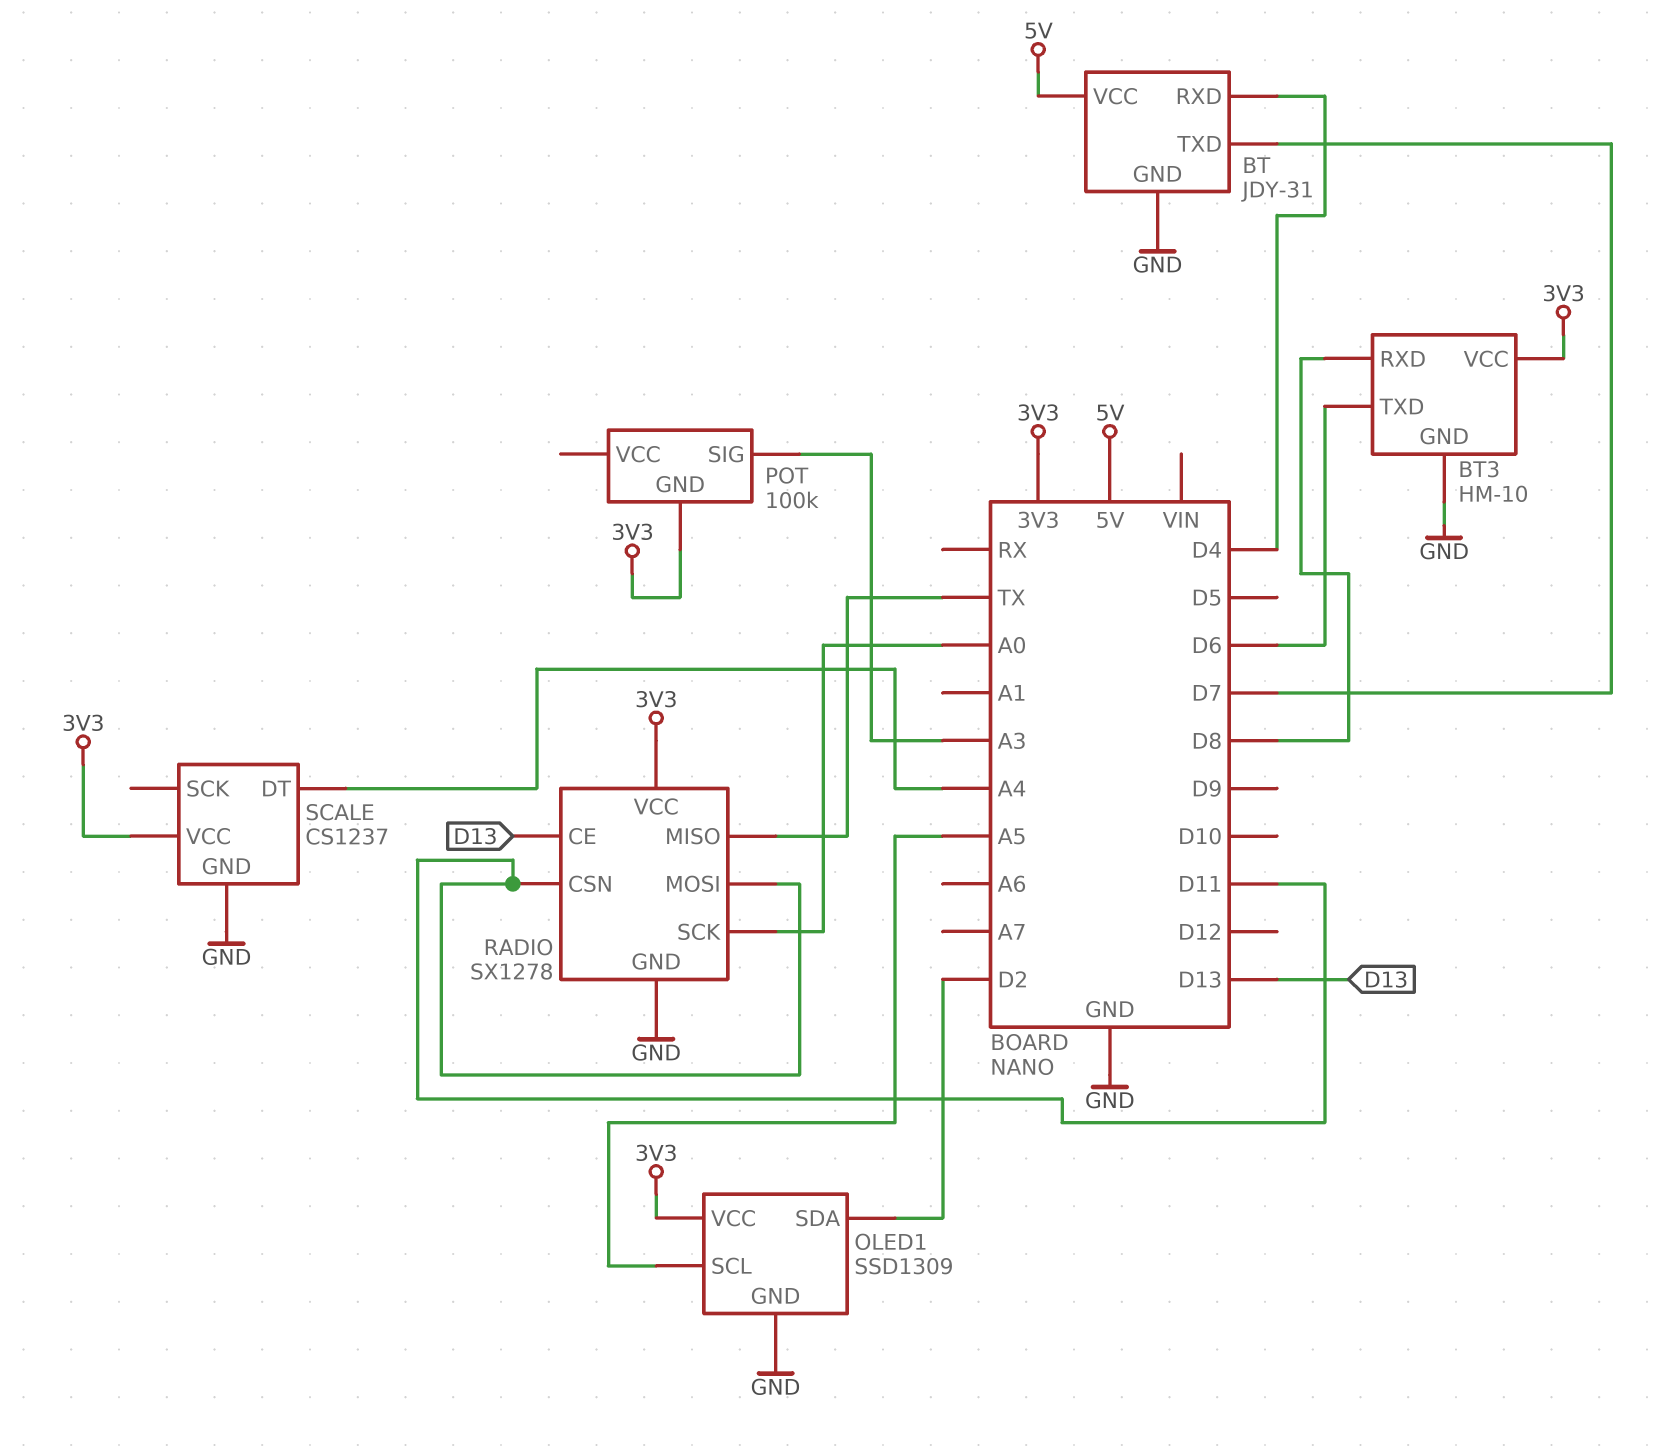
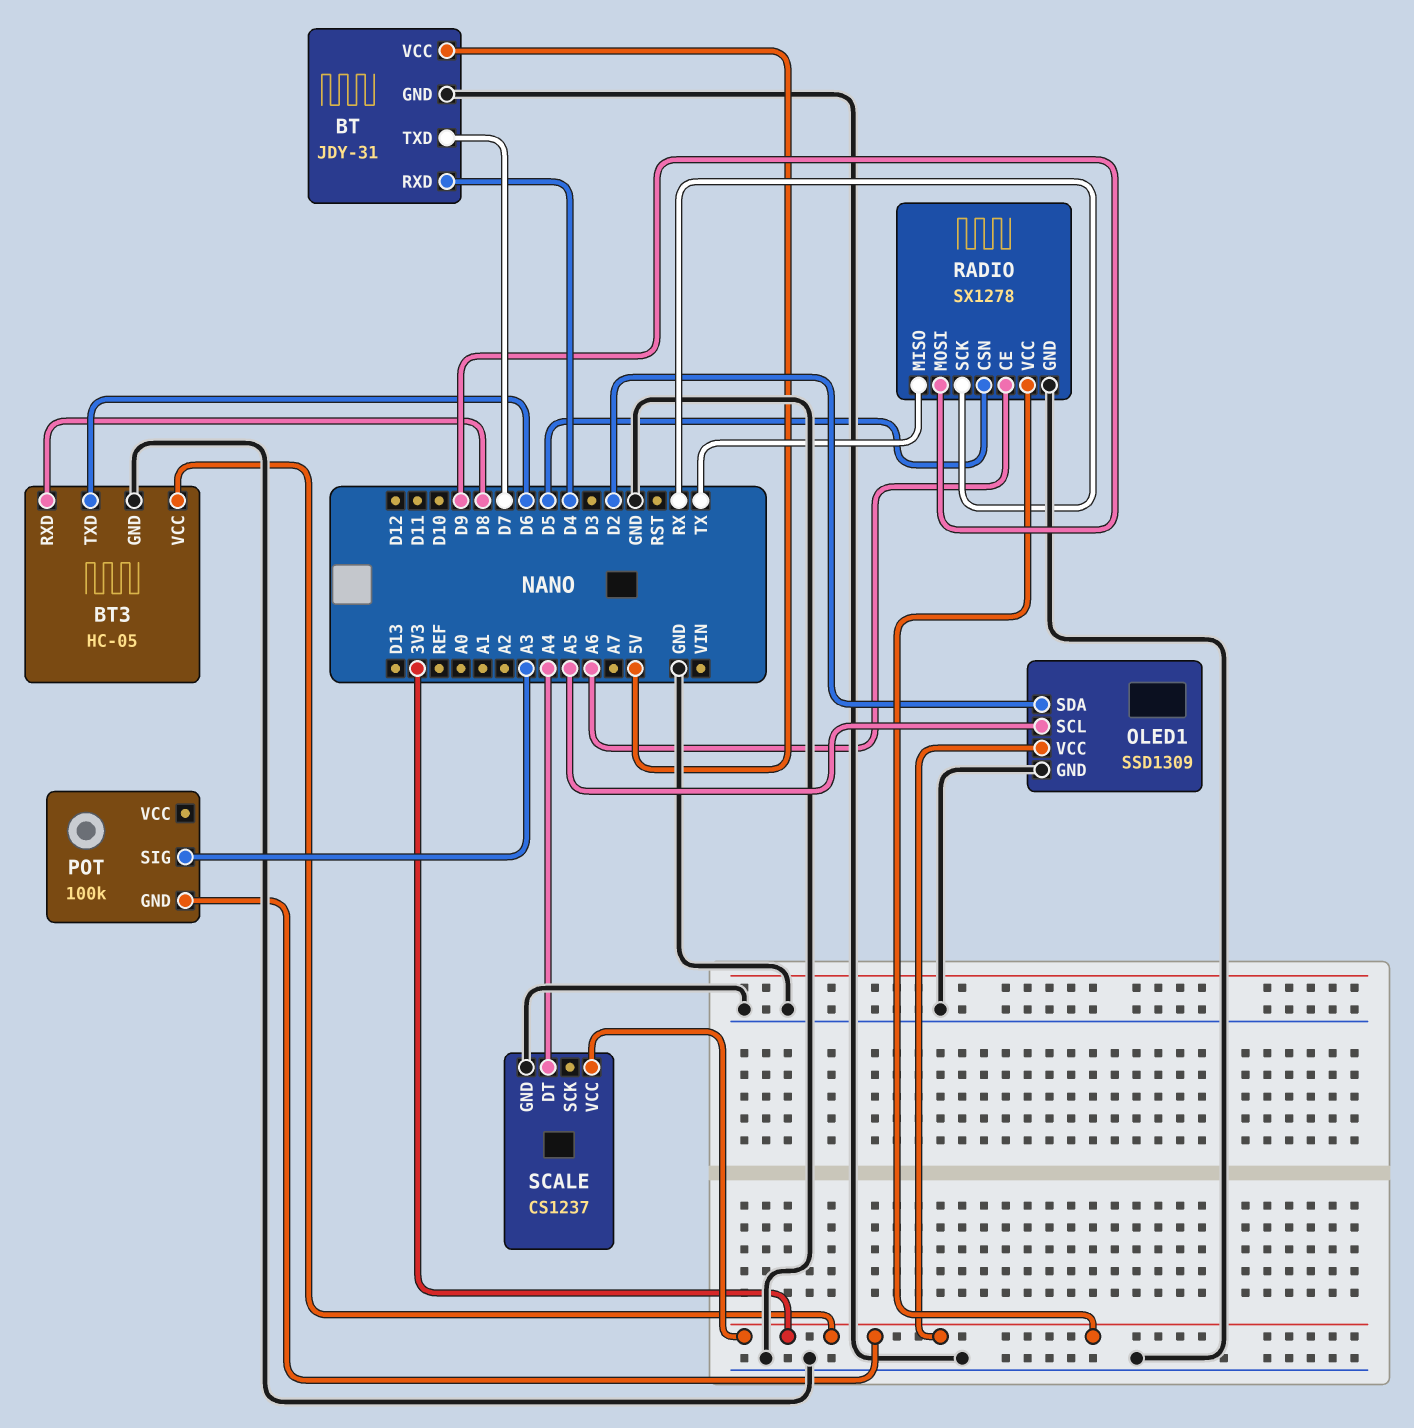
BT3: HM-10 -> HC-05
RADIO pin CE: D13 -> A6
RADIO pin CSN: D11 -> D5
RADIO pin MOSI: D11 -> D9
RADIO pin SCK: A0 -> RX

